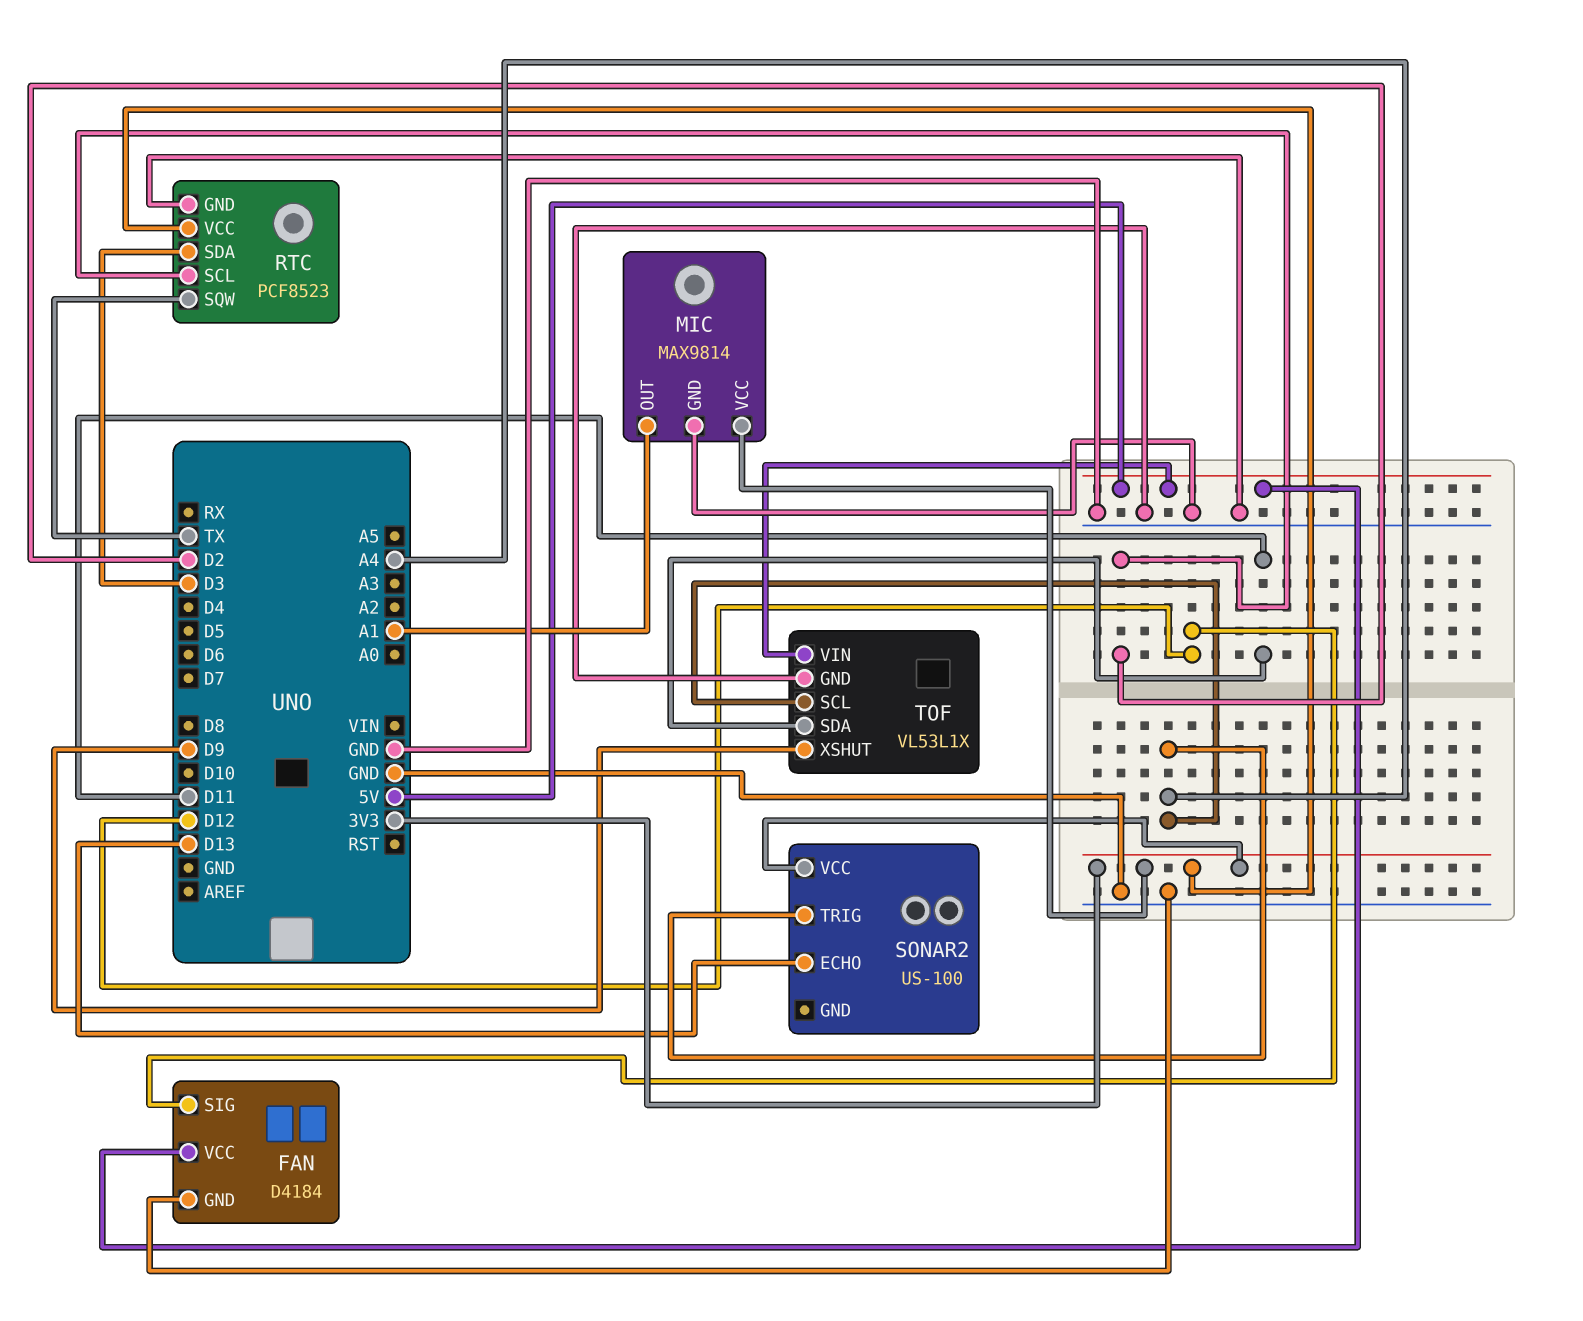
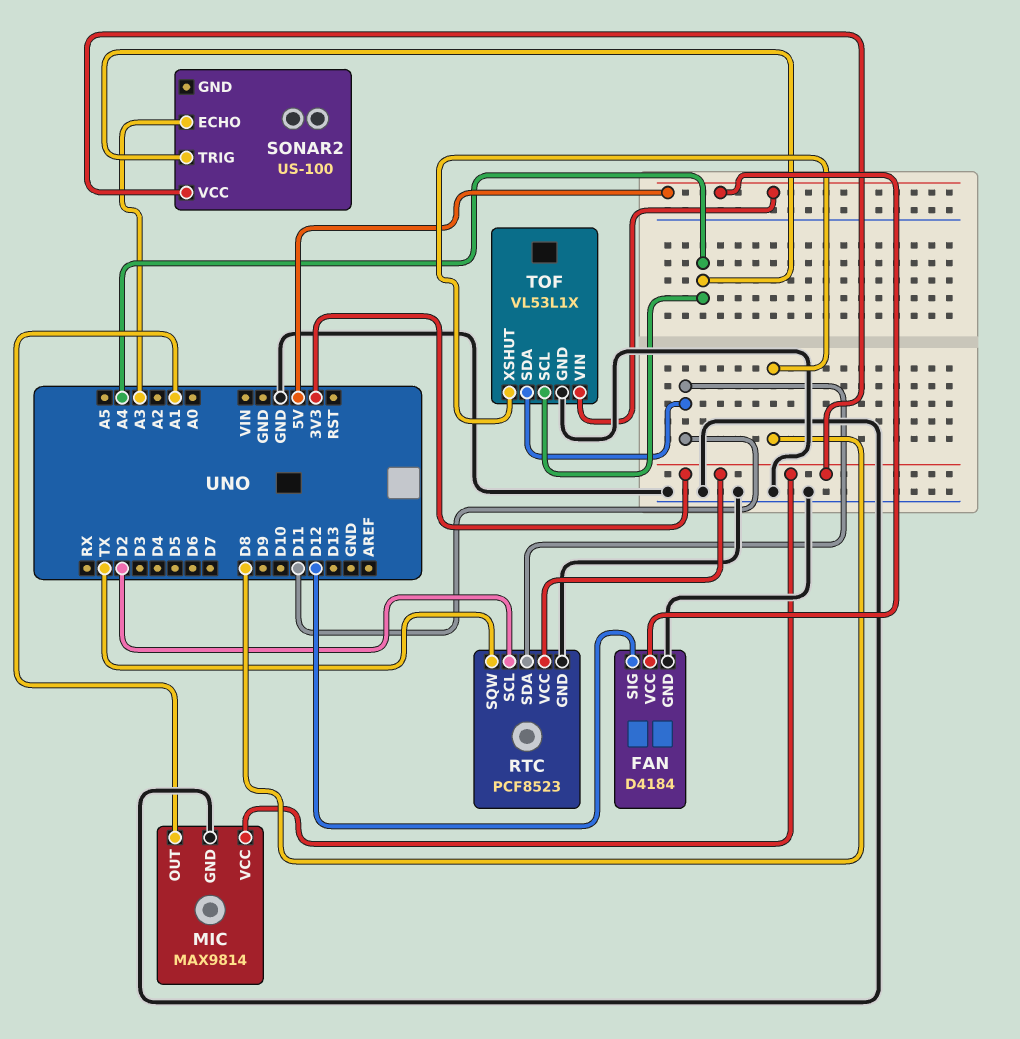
RTC pin SDA: D3 -> D11
SONAR2 pin ECHO: D13 -> A3
TOF pin XSHUT: D9 -> D8

